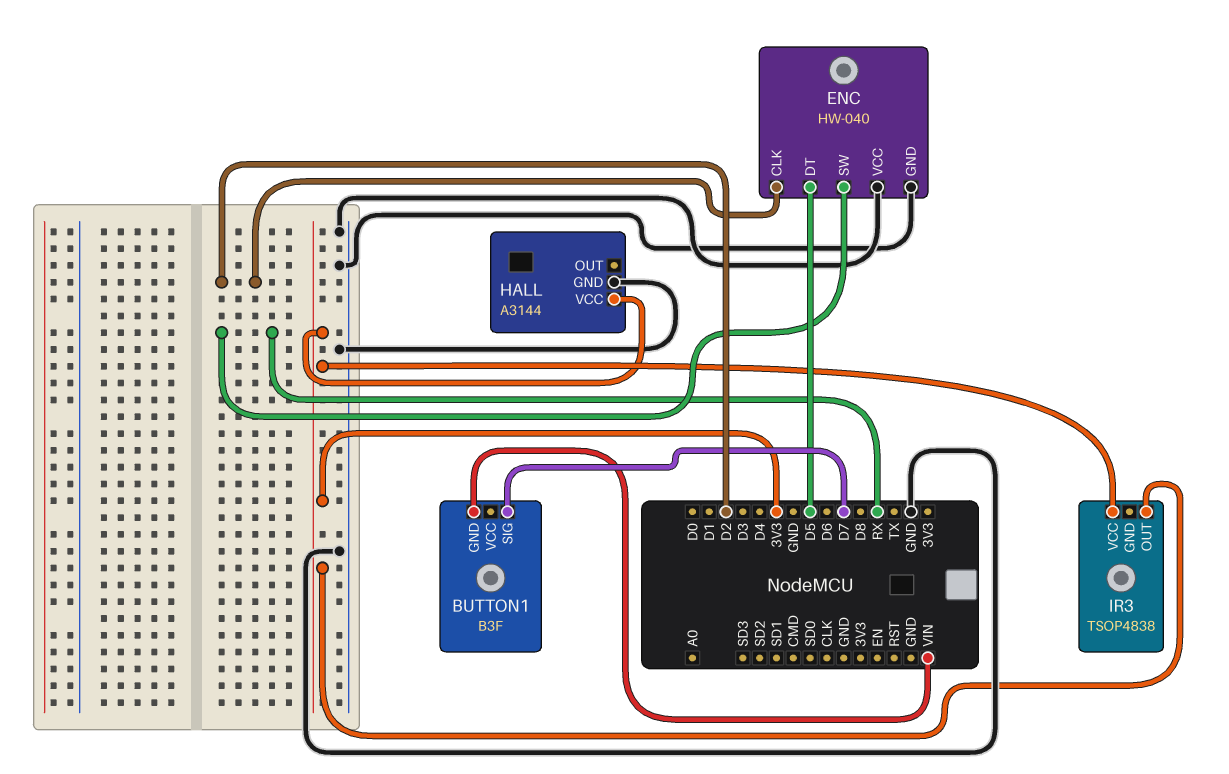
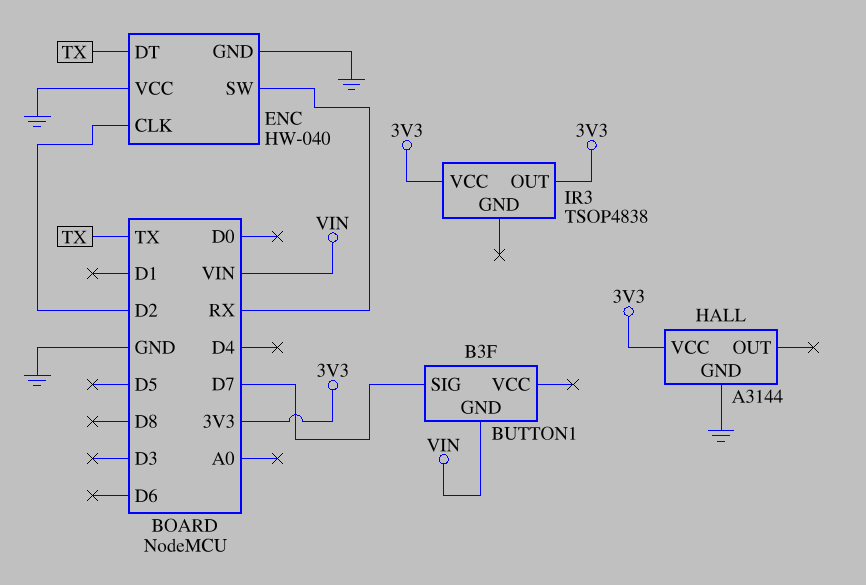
ENC pin DT: D5 -> TX

